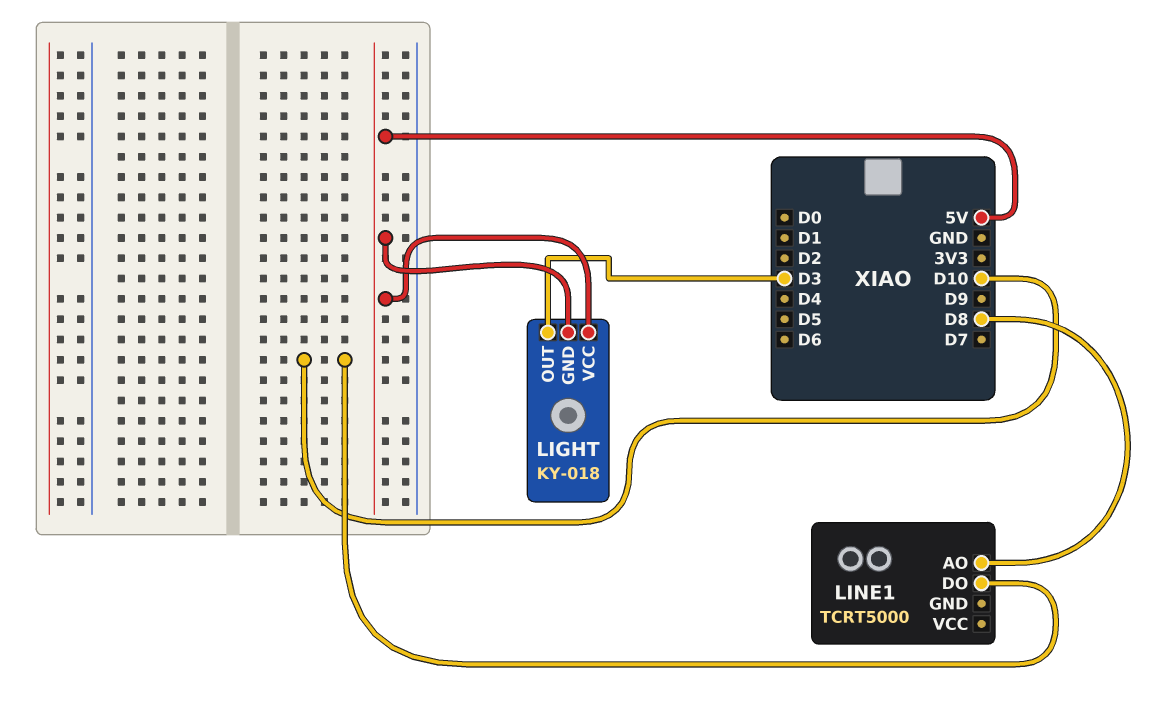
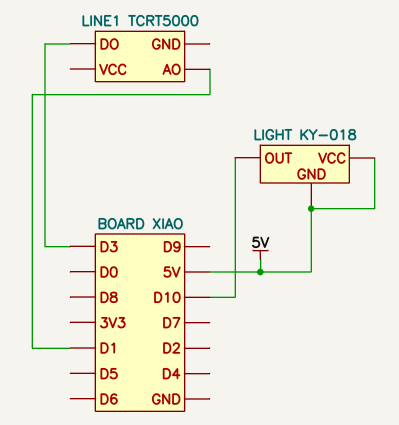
LIGHT pin OUT: D3 -> D10
LINE1 pin AO: D8 -> D1
LINE1 pin DO: D10 -> D3

